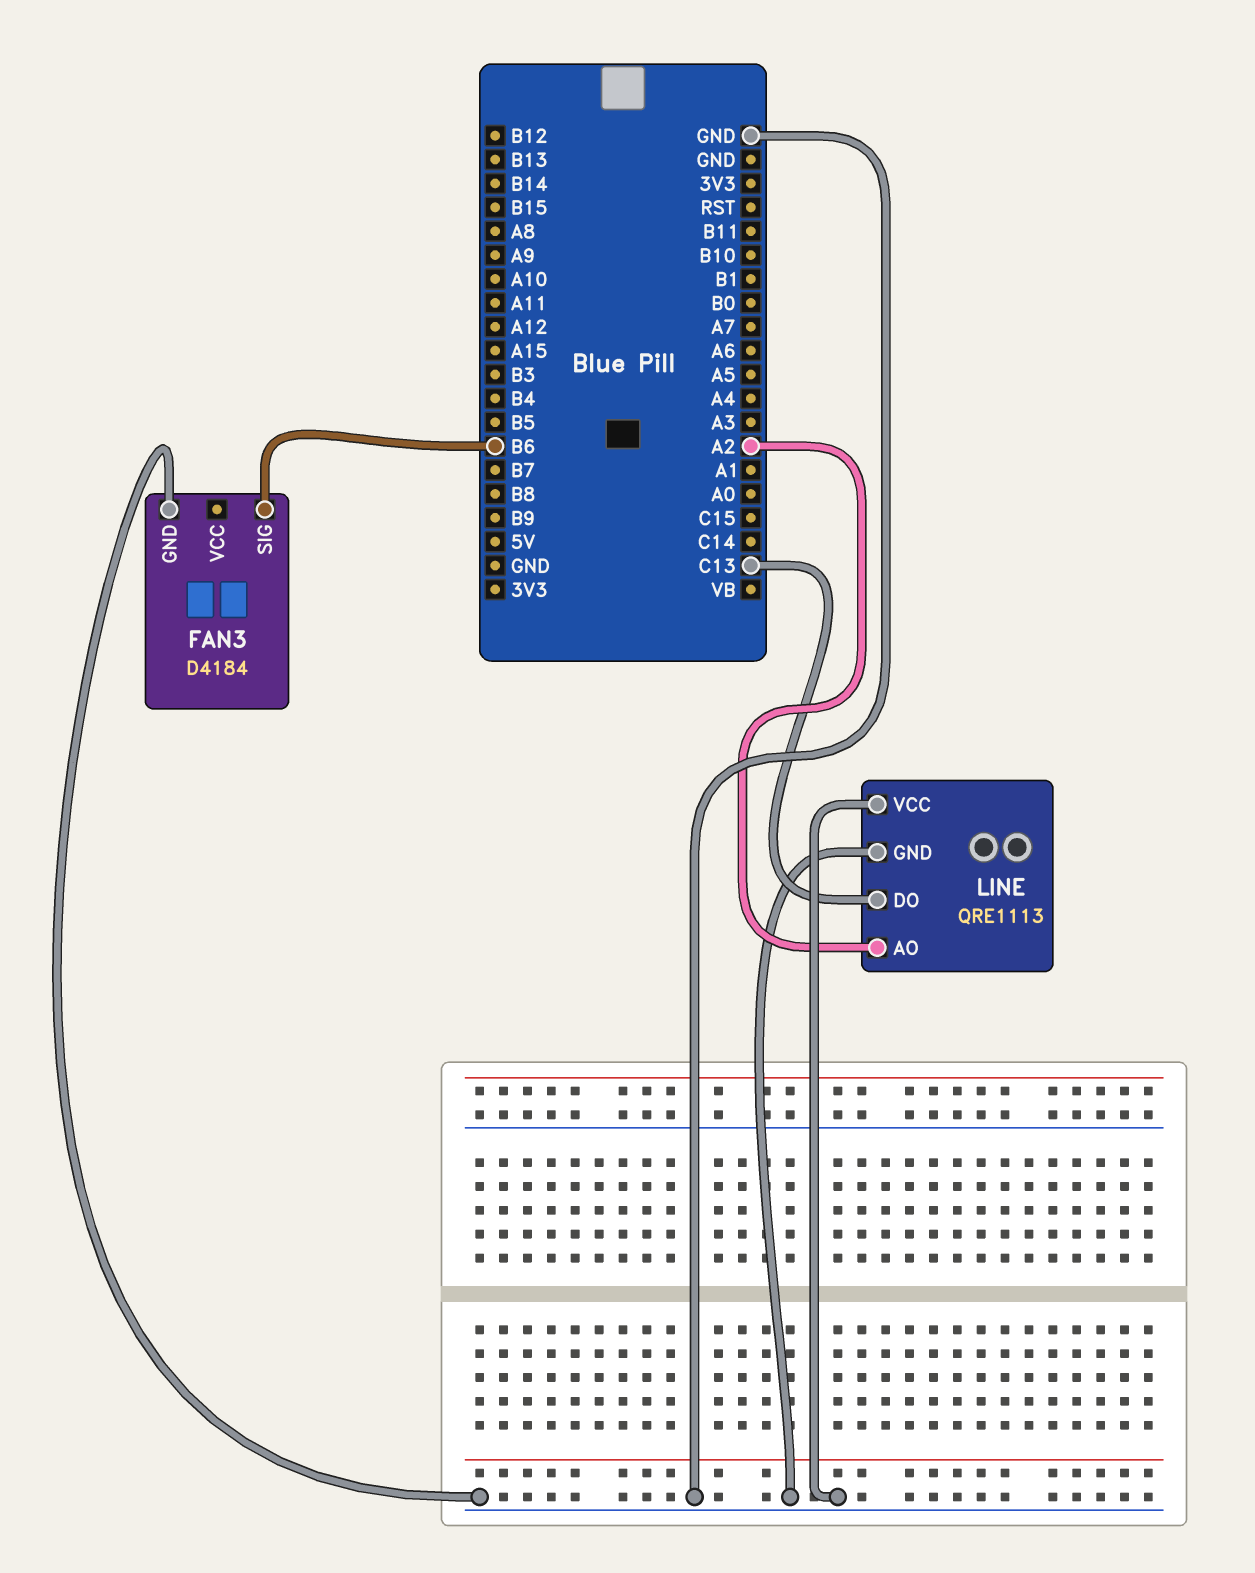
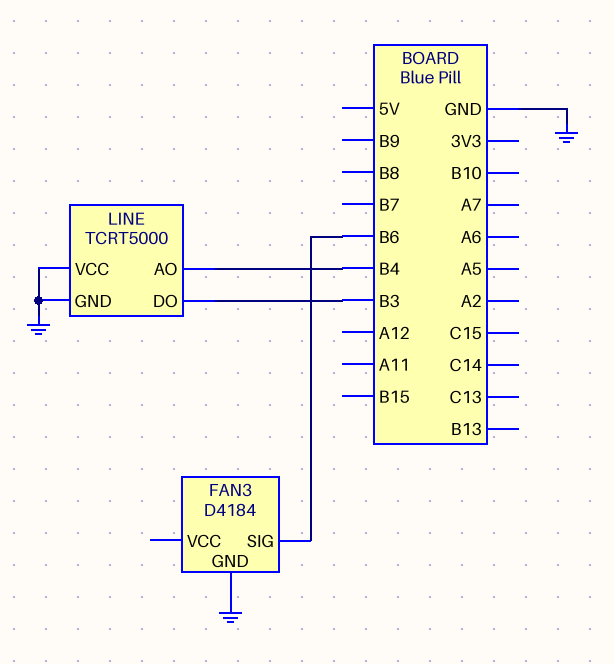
LINE: QRE1113 -> TCRT5000
LINE pin AO: A2 -> B4
LINE pin DO: C13 -> B3

